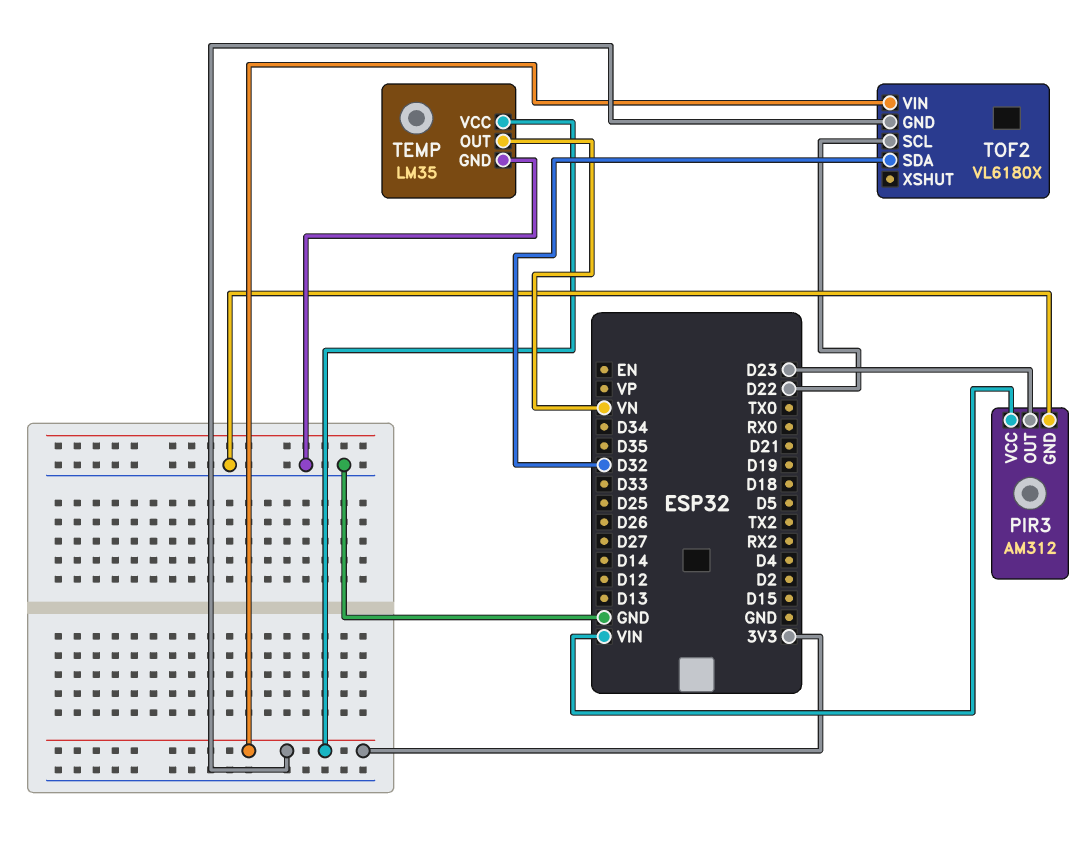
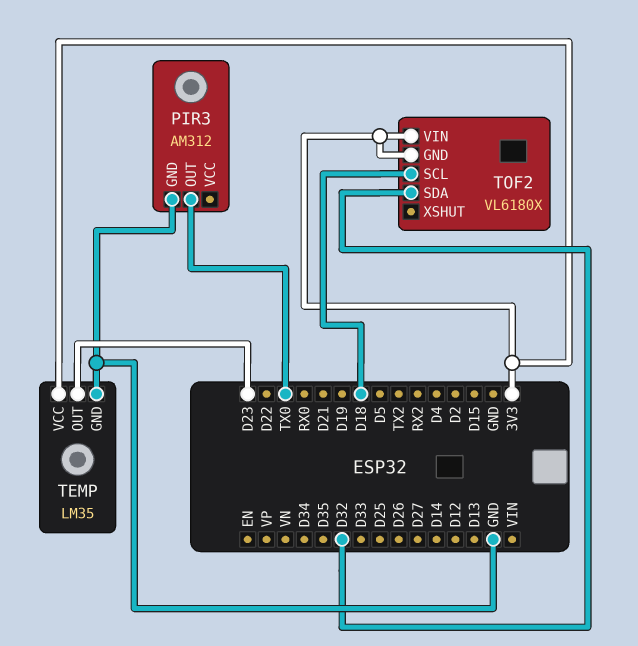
PIR3 pin OUT: D23 -> TX0
PIR3 pin VCC: VIN -> none
TEMP pin OUT: VN -> D23
TOF2 pin SCL: D22 -> D18

